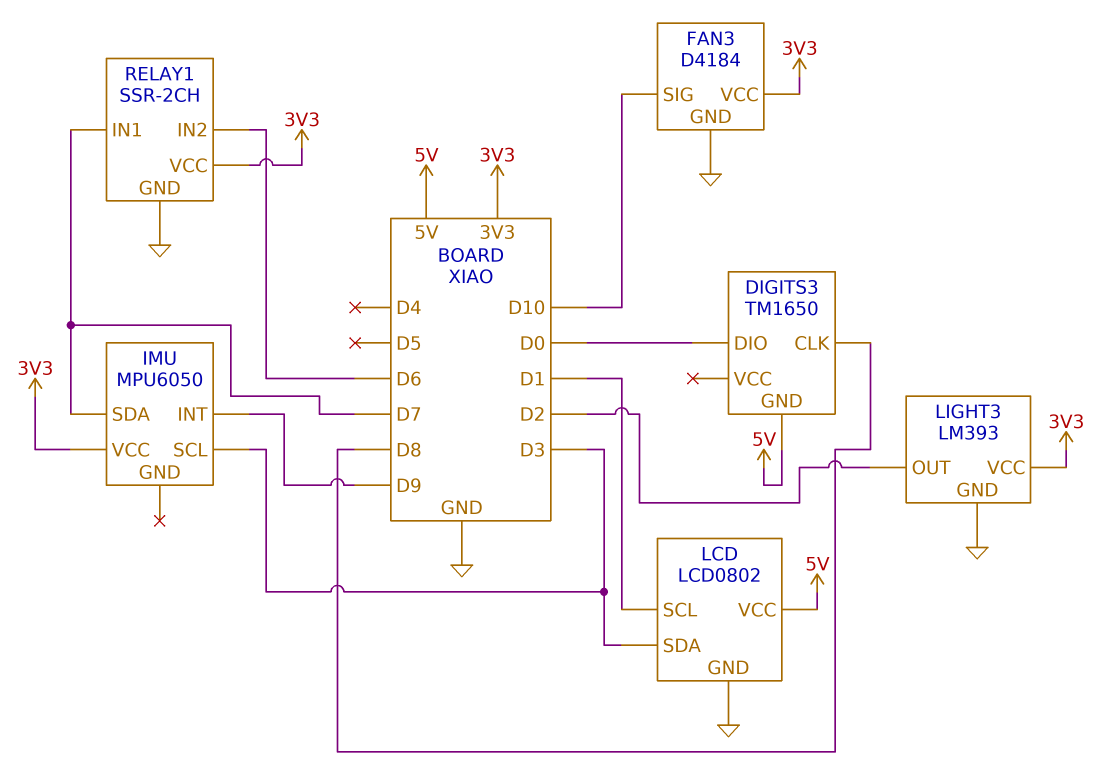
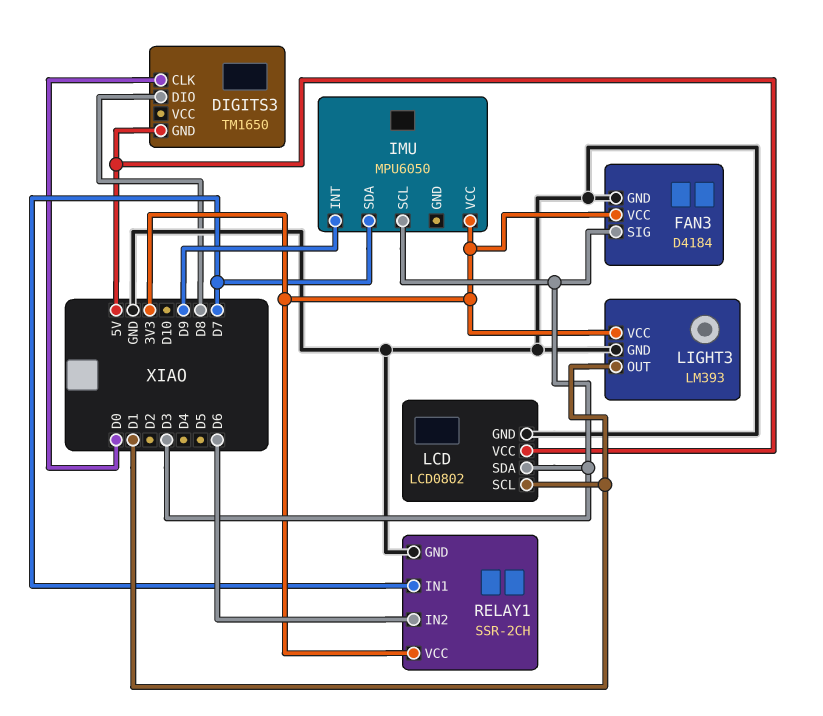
DIGITS3 pin CLK: D8 -> D0
DIGITS3 pin DIO: D0 -> D8
FAN3 pin SIG: D10 -> D3
LIGHT3 pin OUT: D2 -> D1

